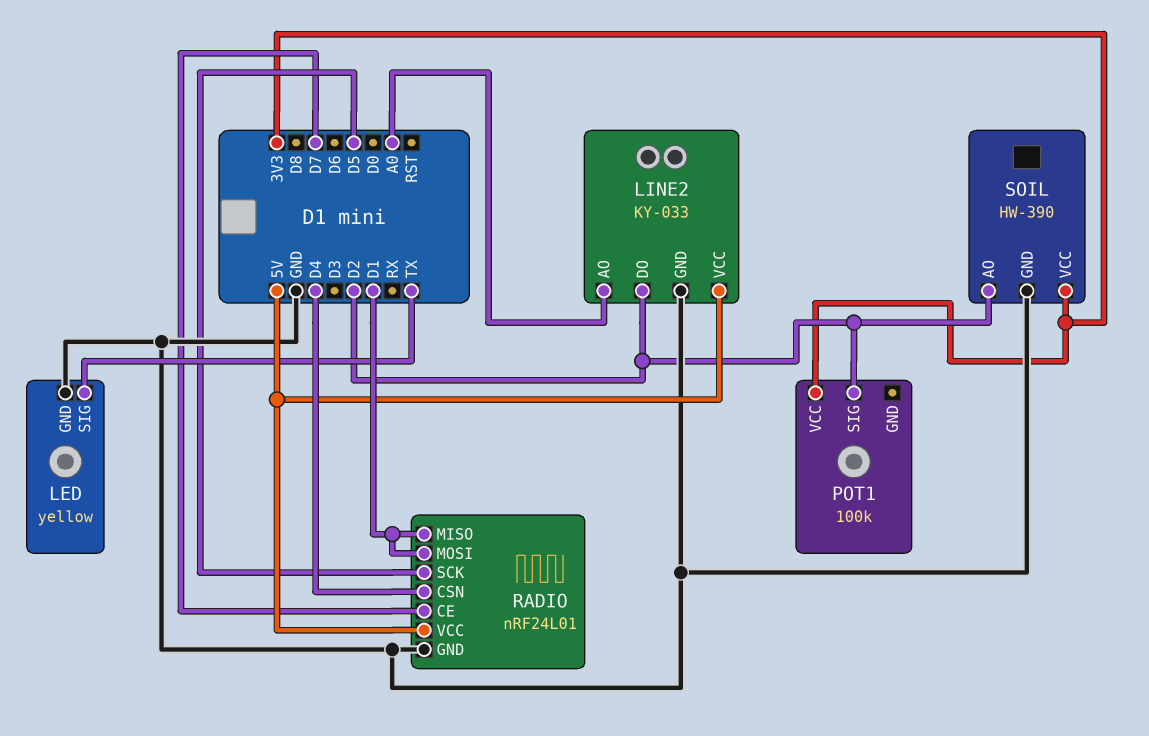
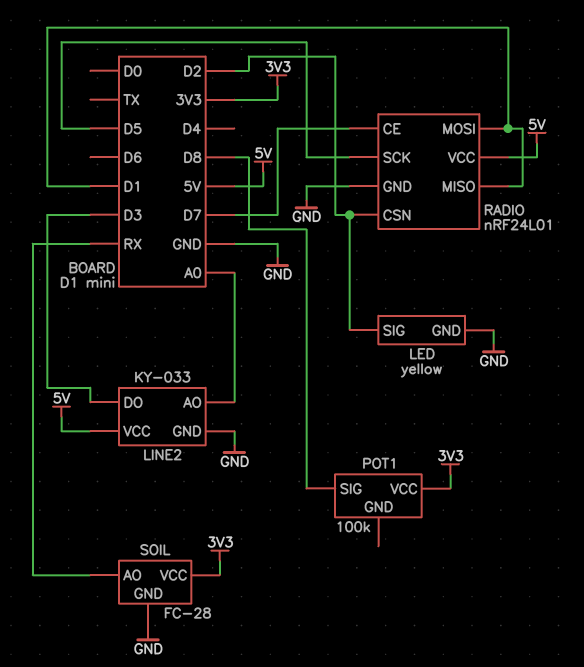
LED pin SIG: TX -> D2
LINE2 pin DO: D2 -> D3
POT1 pin SIG: D2 -> D8
RADIO pin CSN: D4 -> D2
SOIL: HW-390 -> FC-28
SOIL pin AO: D2 -> RX

